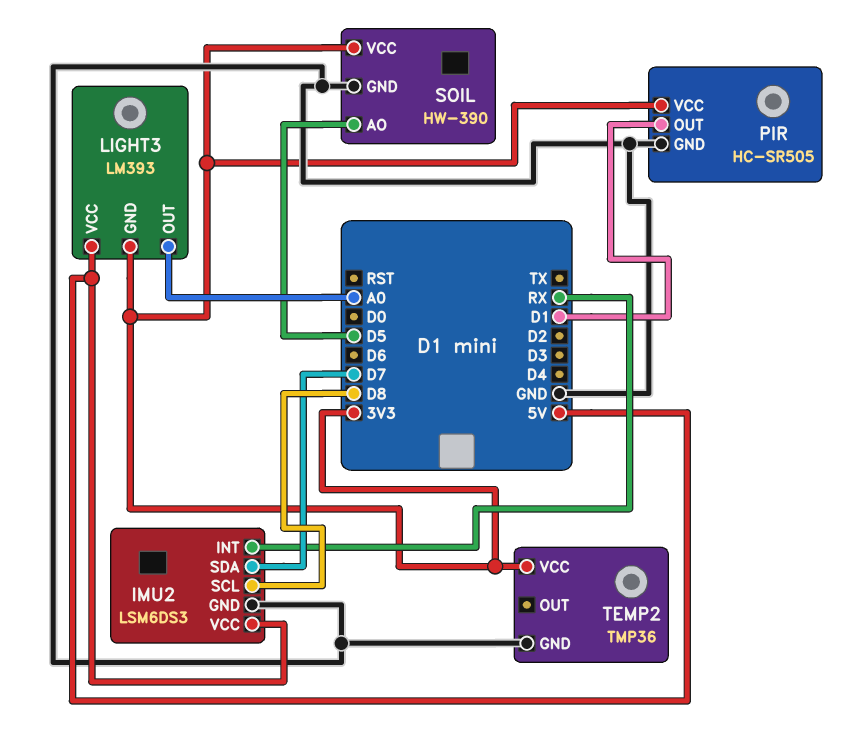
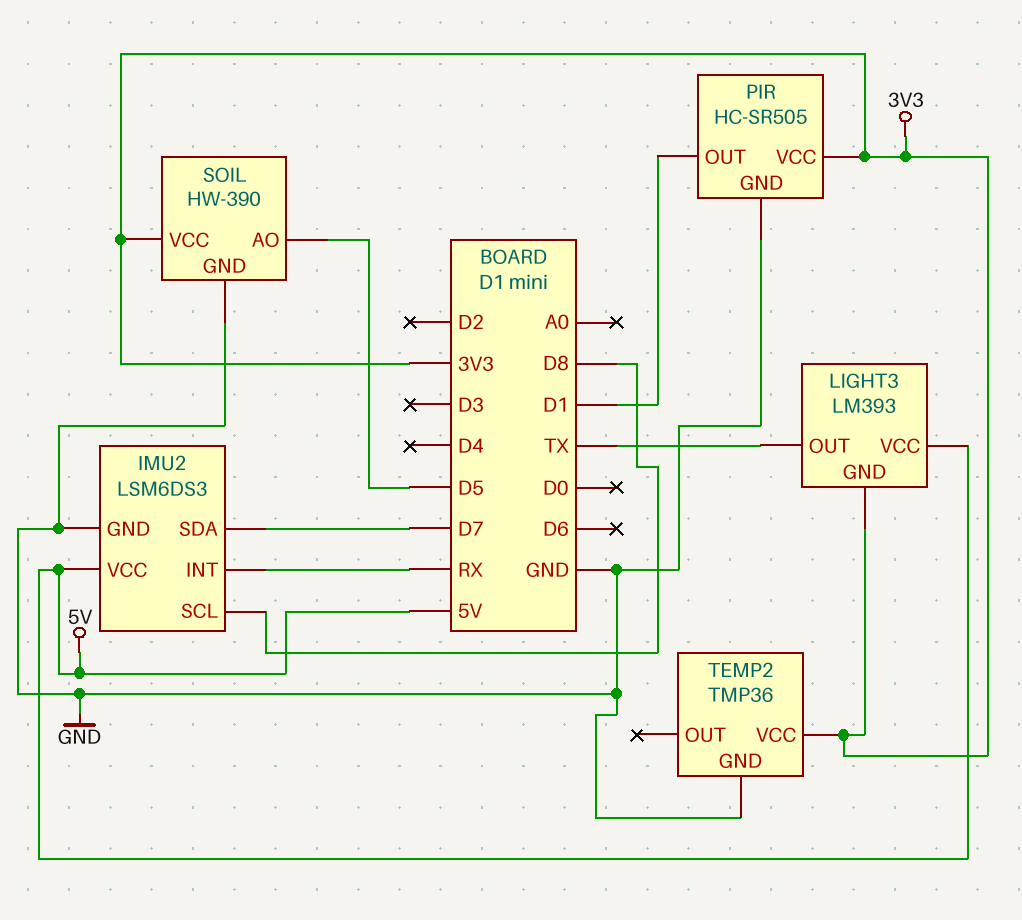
LIGHT3 pin OUT: A0 -> TX

